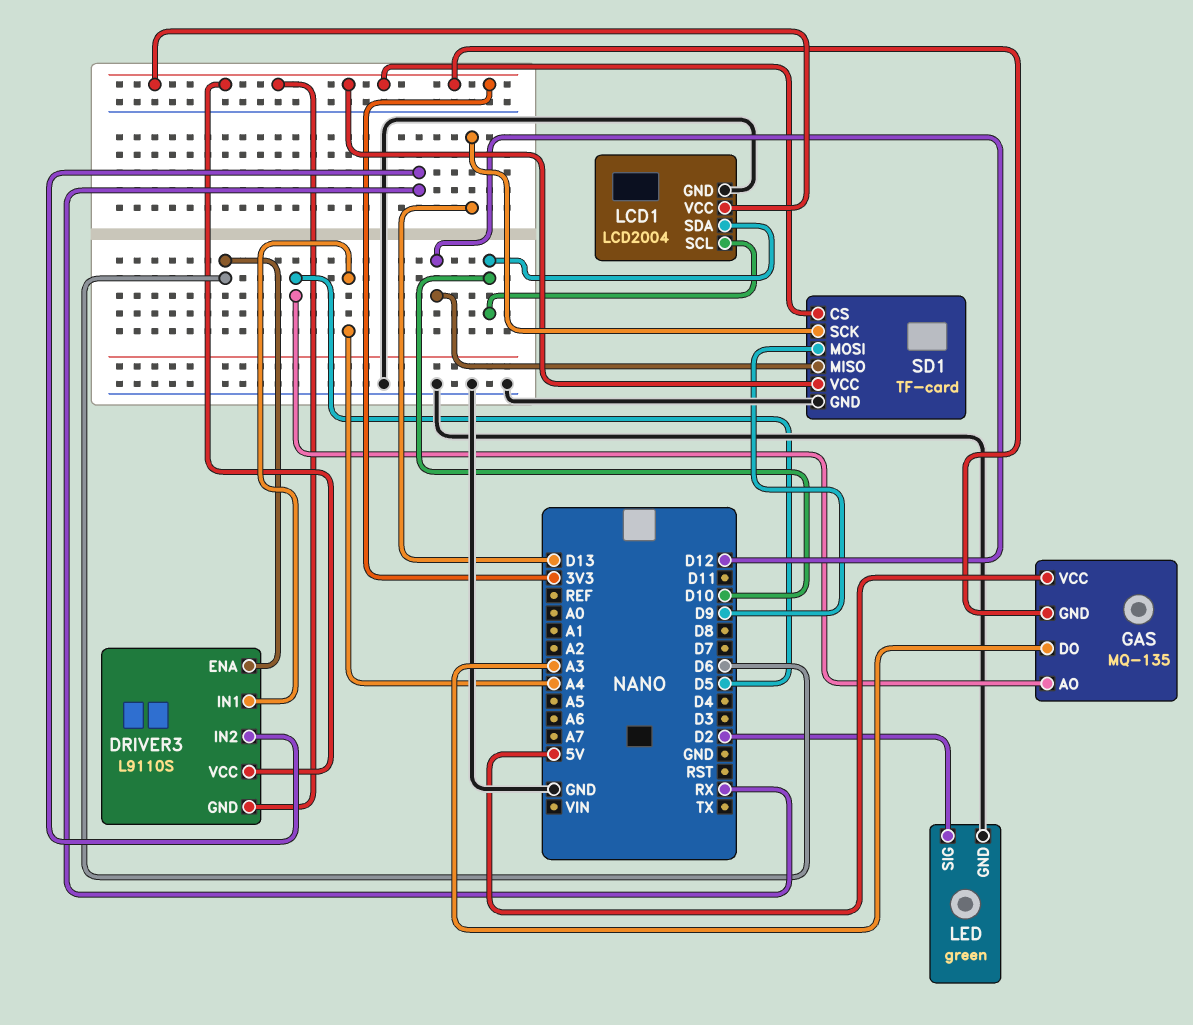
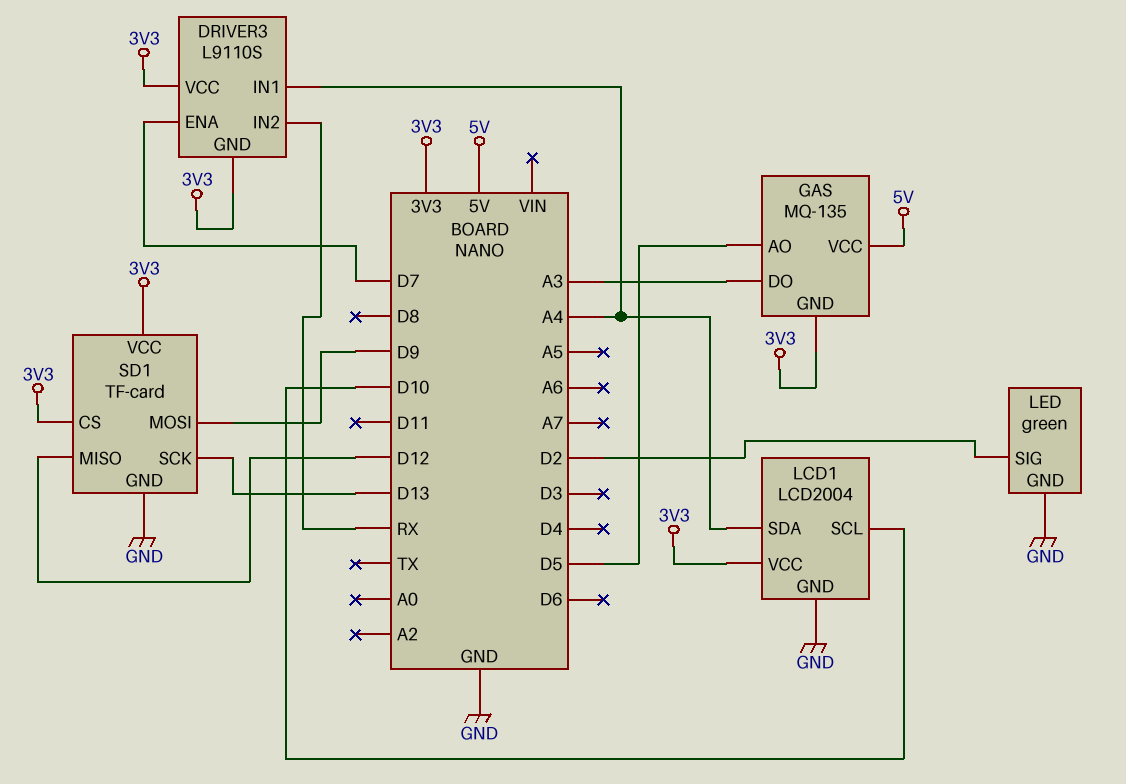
DRIVER3 pin ENA: D6 -> D7
LCD1 pin SDA: D10 -> A4

